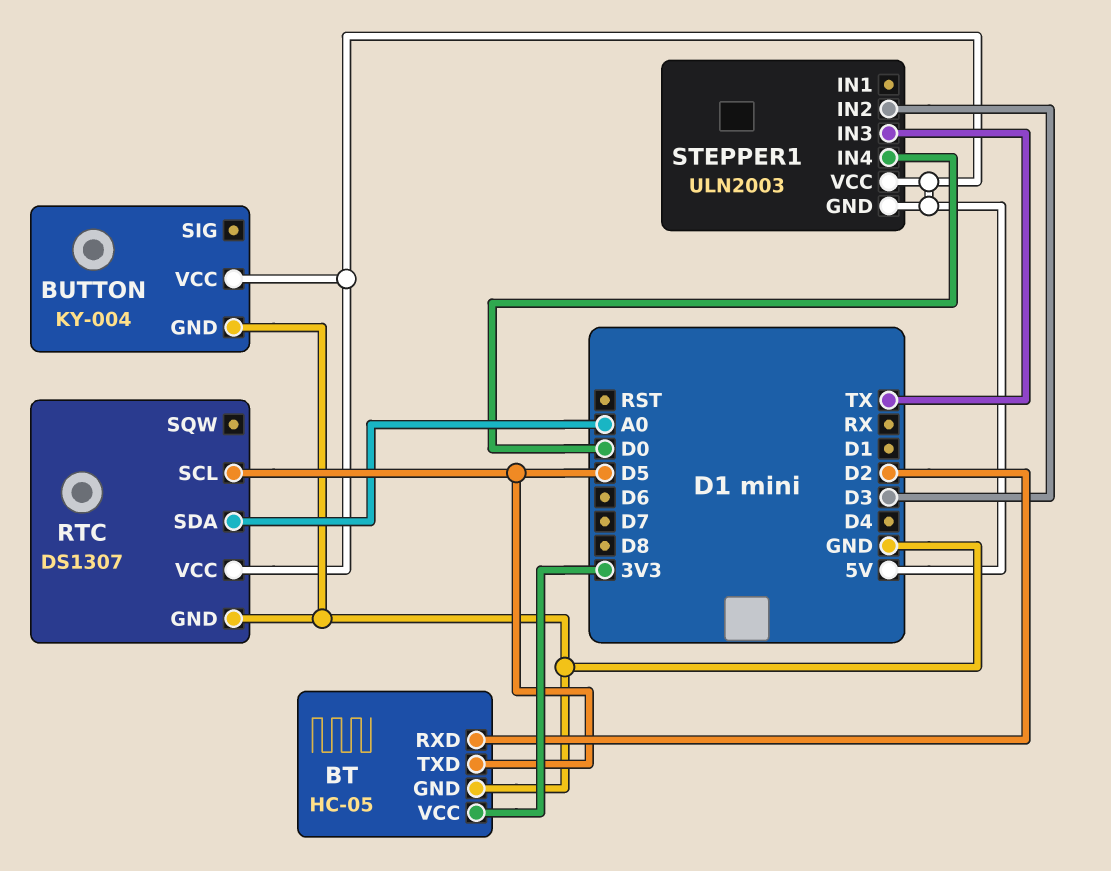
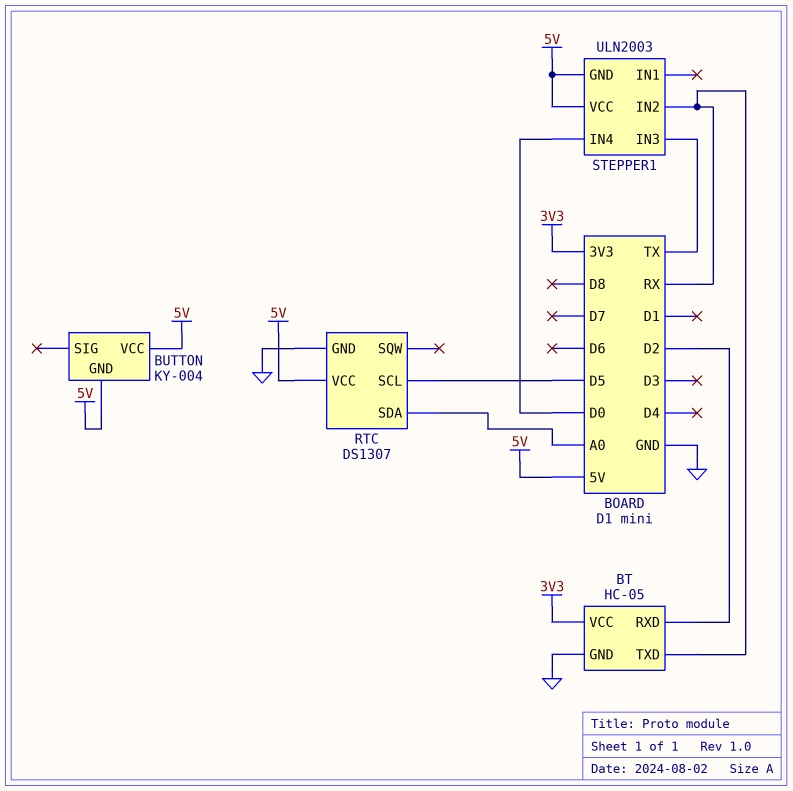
BT pin TXD: D5 -> RX
BUTTON pin GND: GND -> 5V
STEPPER1 pin IN2: D3 -> RX

